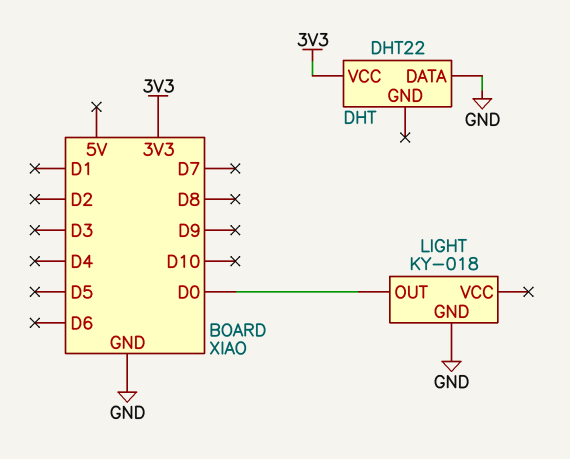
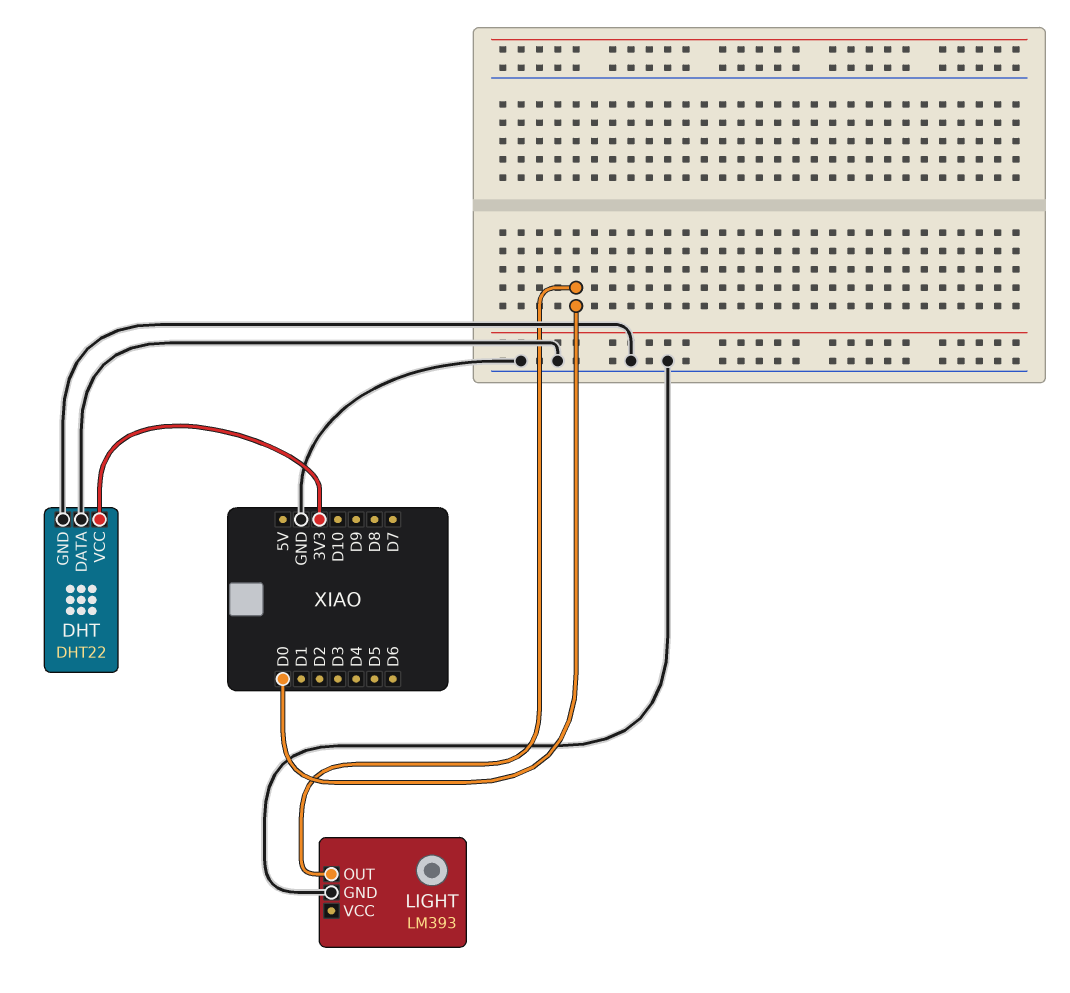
DHT pin GND: none -> GND
LIGHT: KY-018 -> LM393

